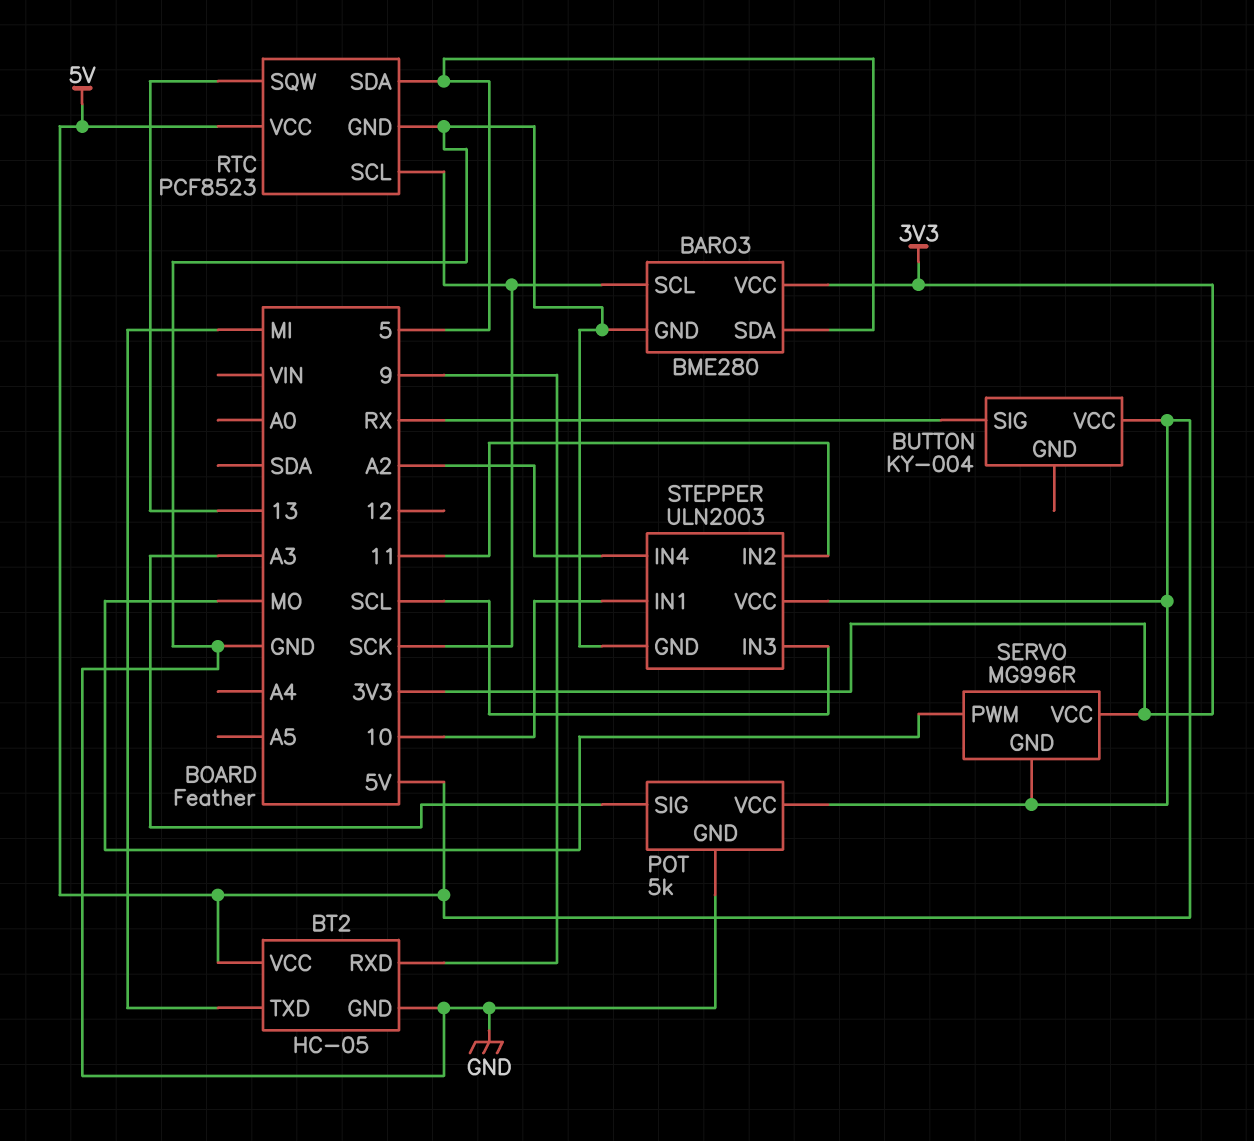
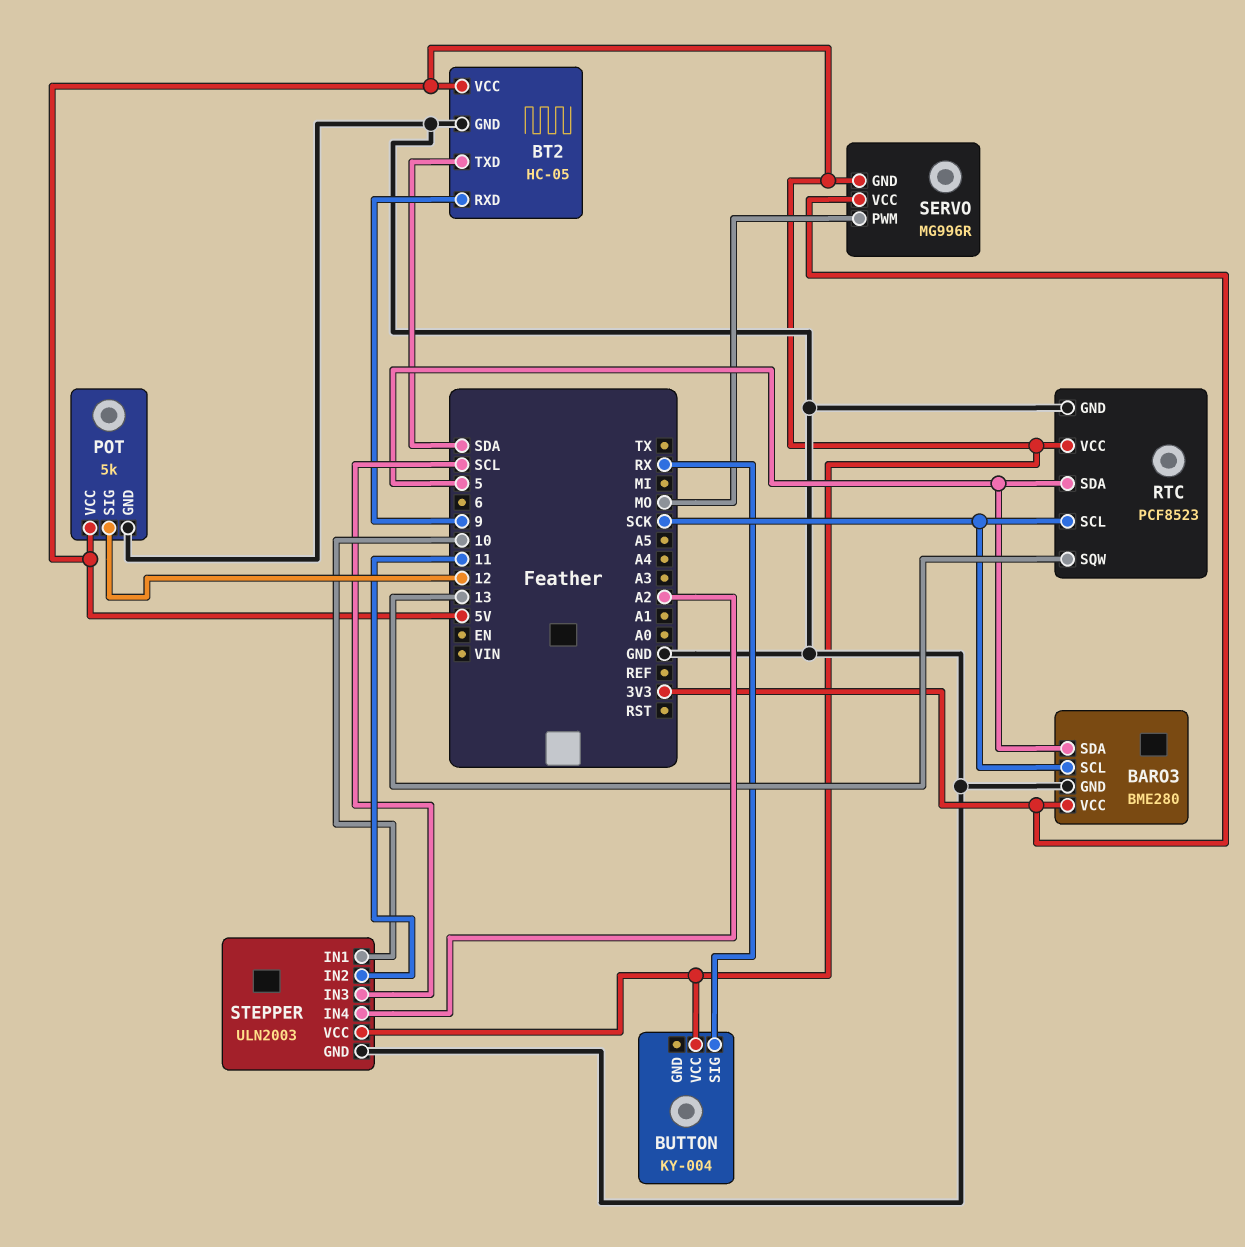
BT2 pin TXD: MI -> SDA
POT pin SIG: A3 -> 12

